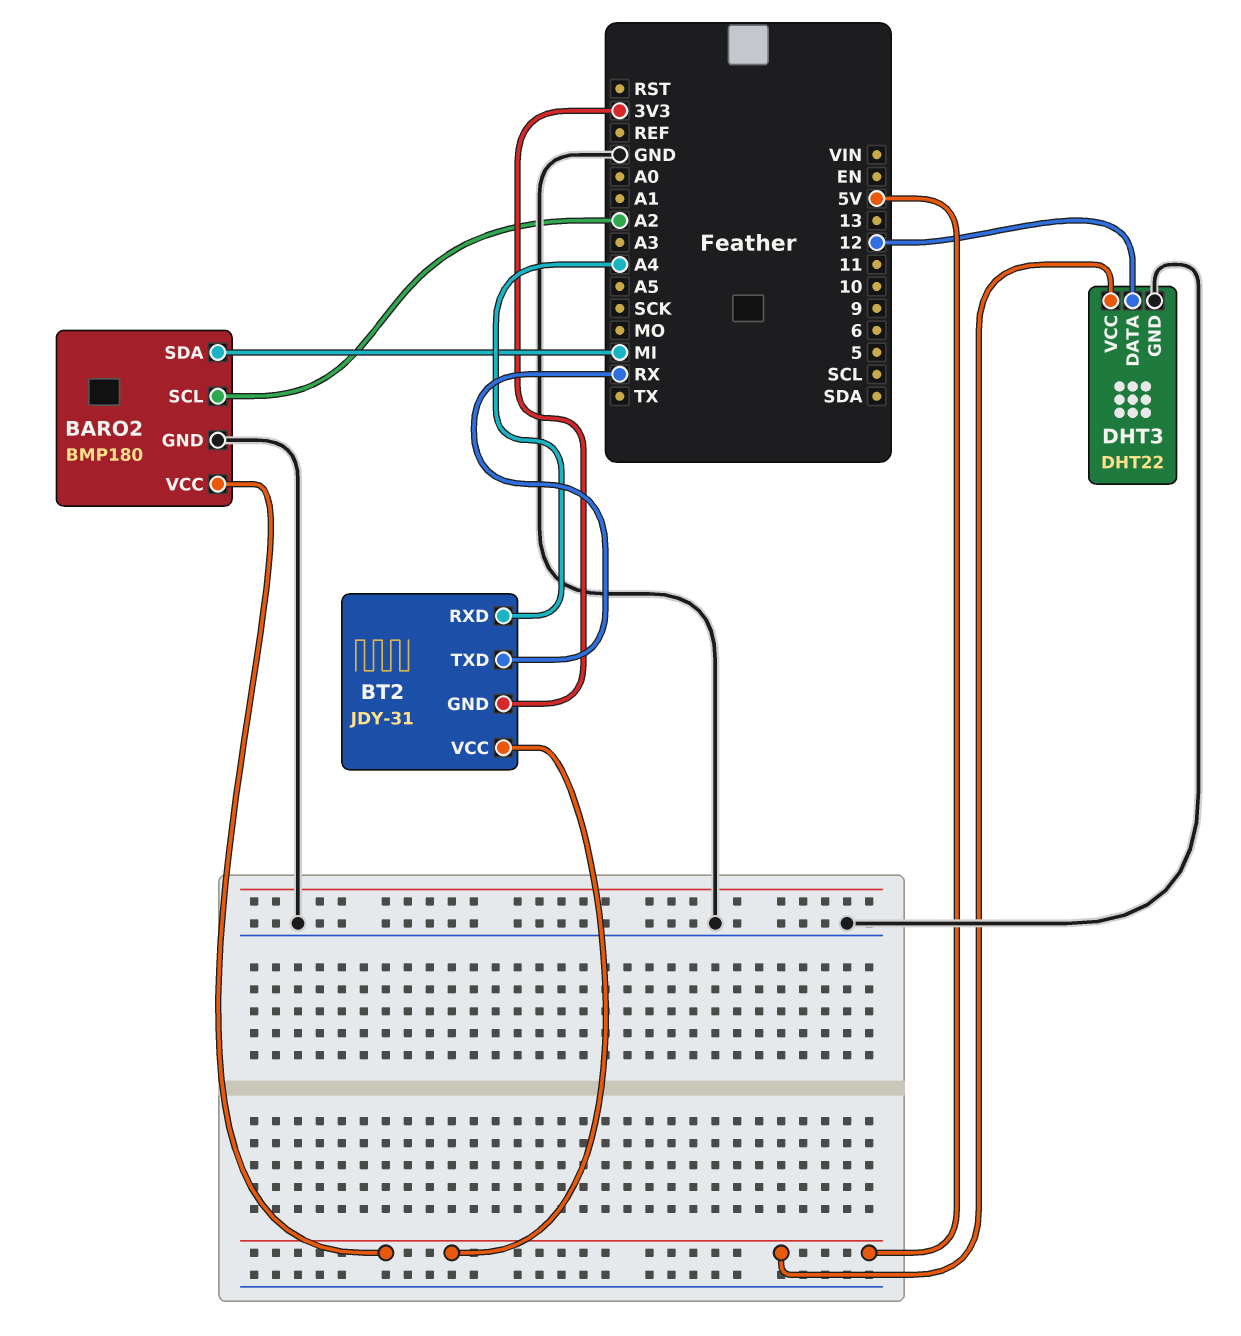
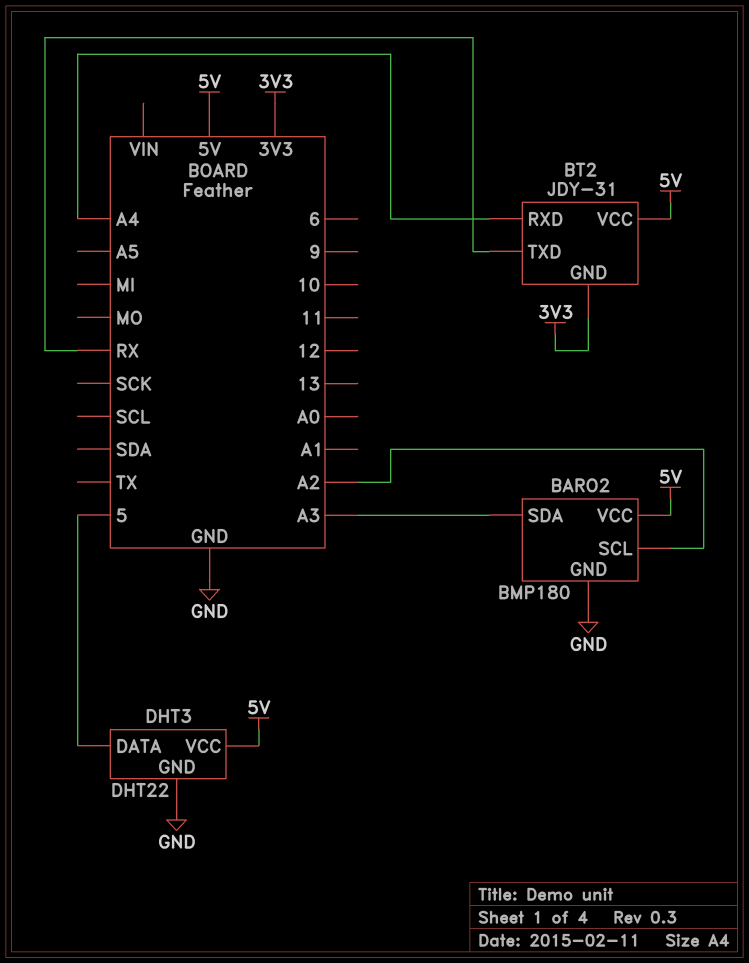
BARO2 pin SDA: MI -> A3
DHT3 pin DATA: 12 -> 5

